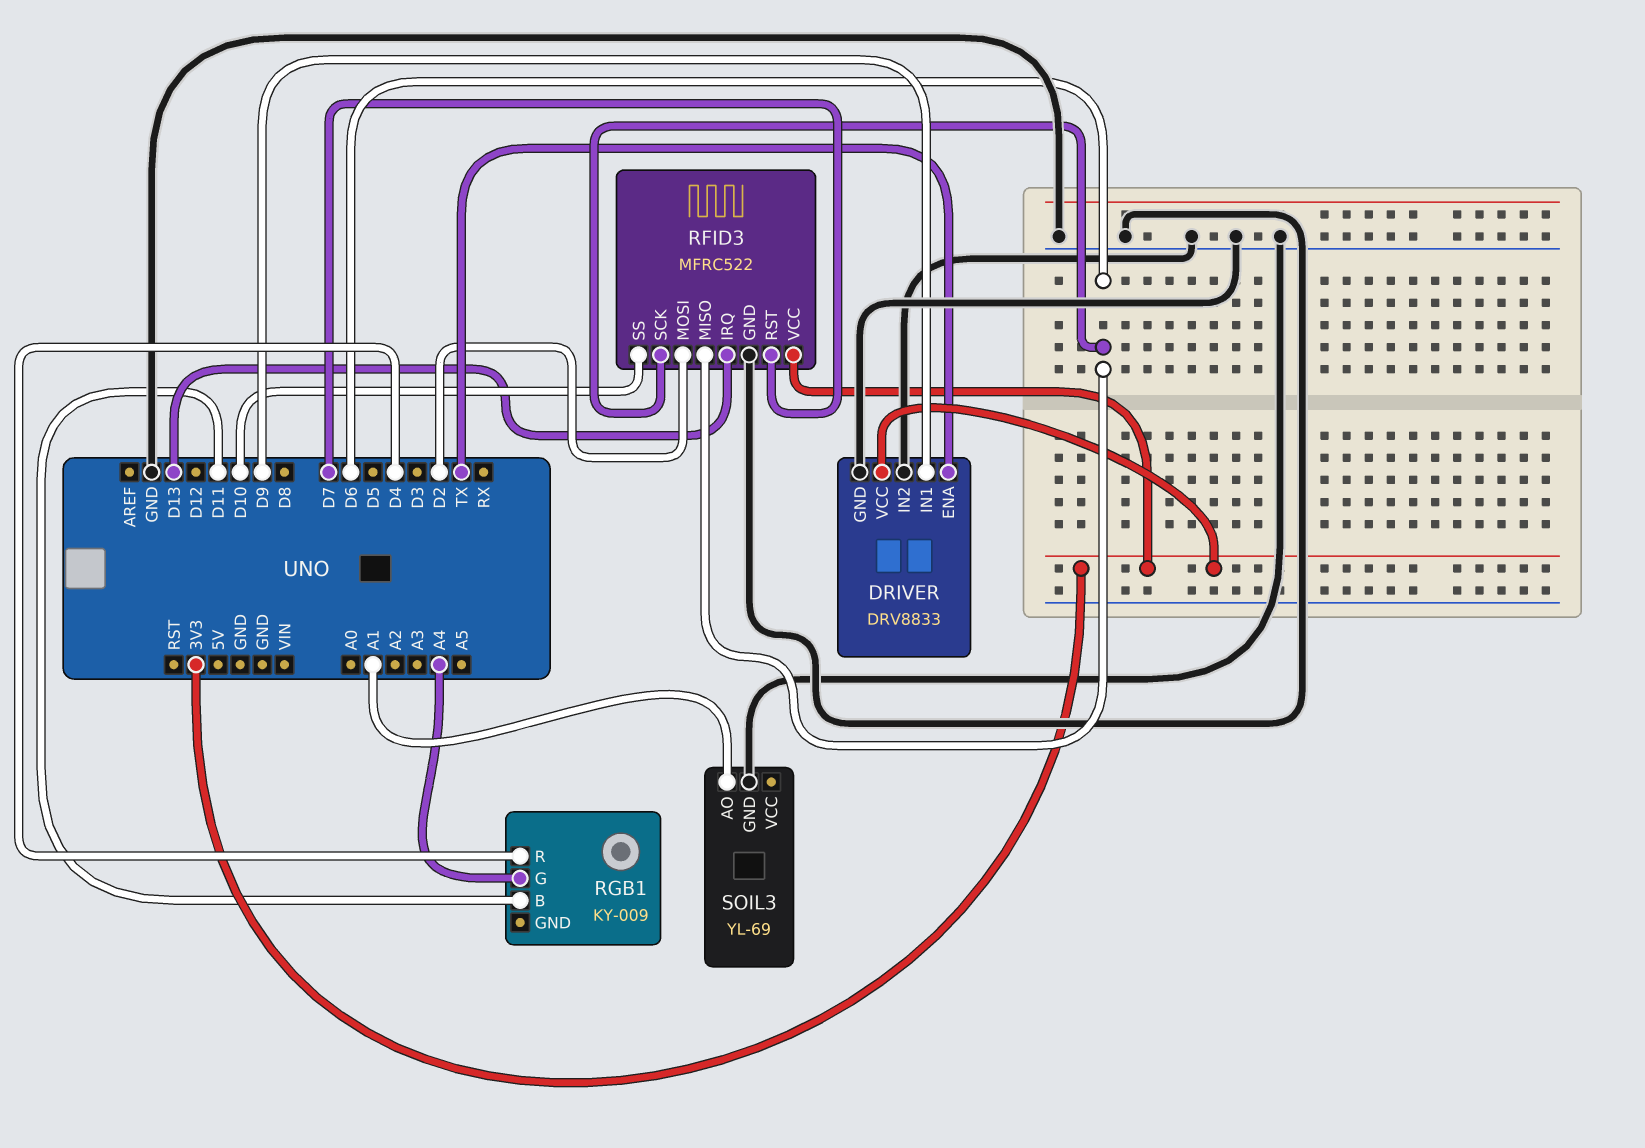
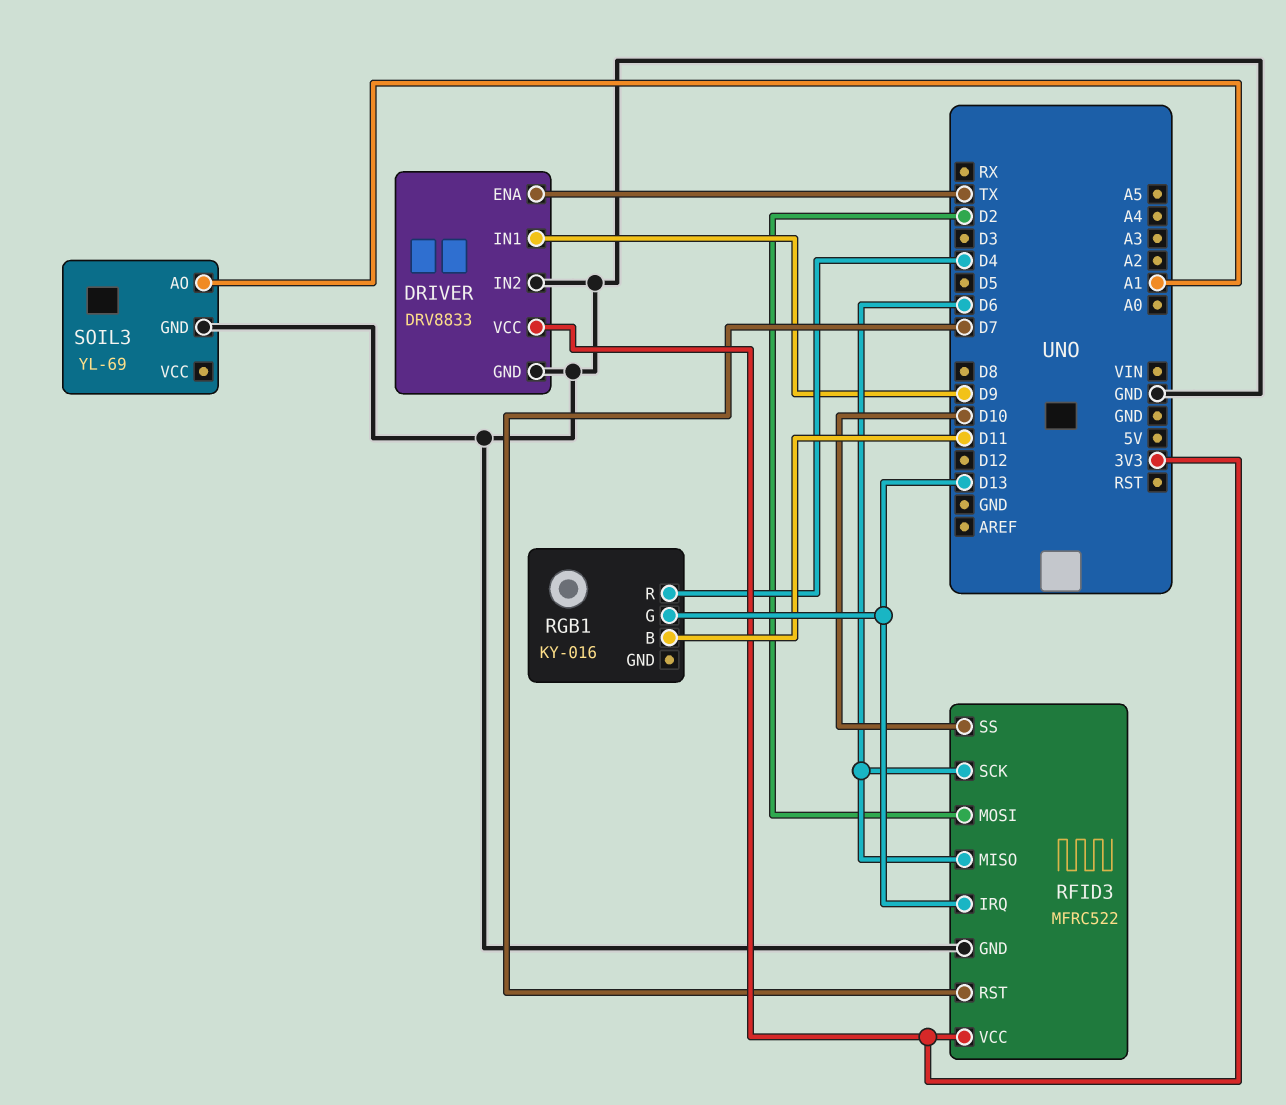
RGB1: KY-009 -> KY-016
RGB1 pin G: A4 -> D13

